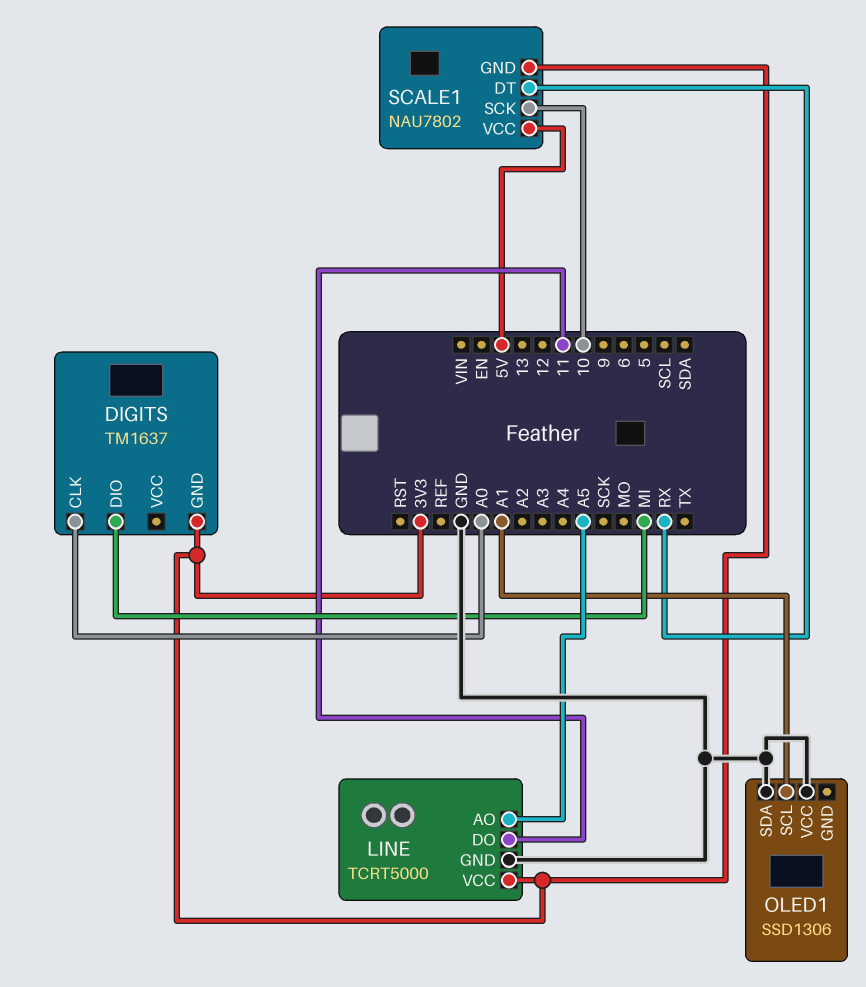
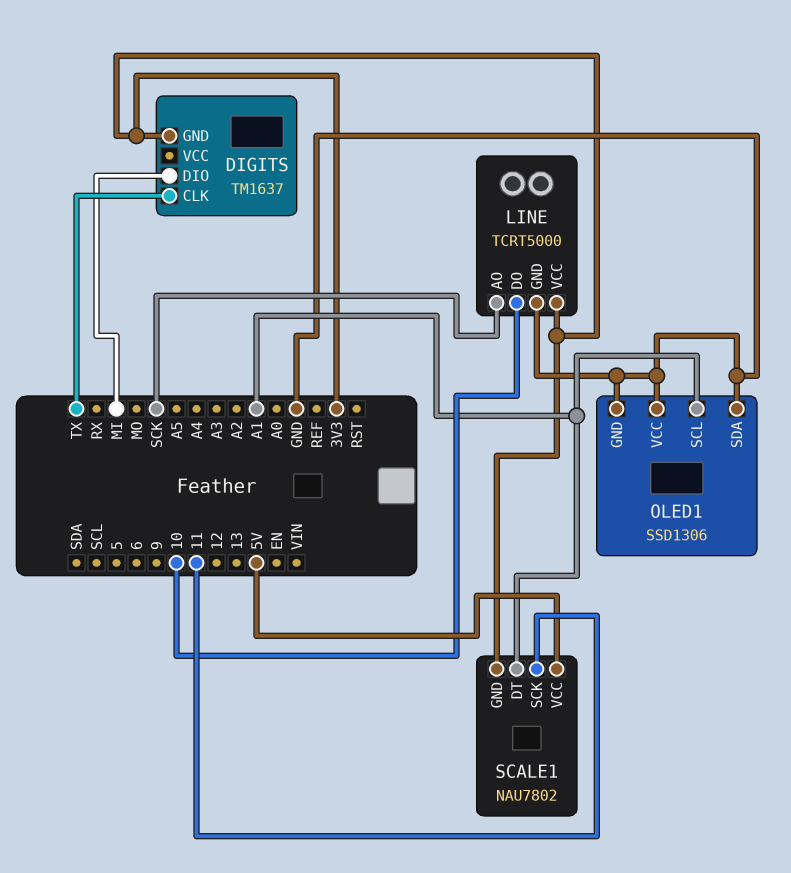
DIGITS pin CLK: A0 -> TX
LINE pin AO: A5 -> SCK
LINE pin DO: 11 -> 10
OLED1 pin GND: none -> GND
SCALE1 pin DT: RX -> A1
SCALE1 pin SCK: 10 -> 11

